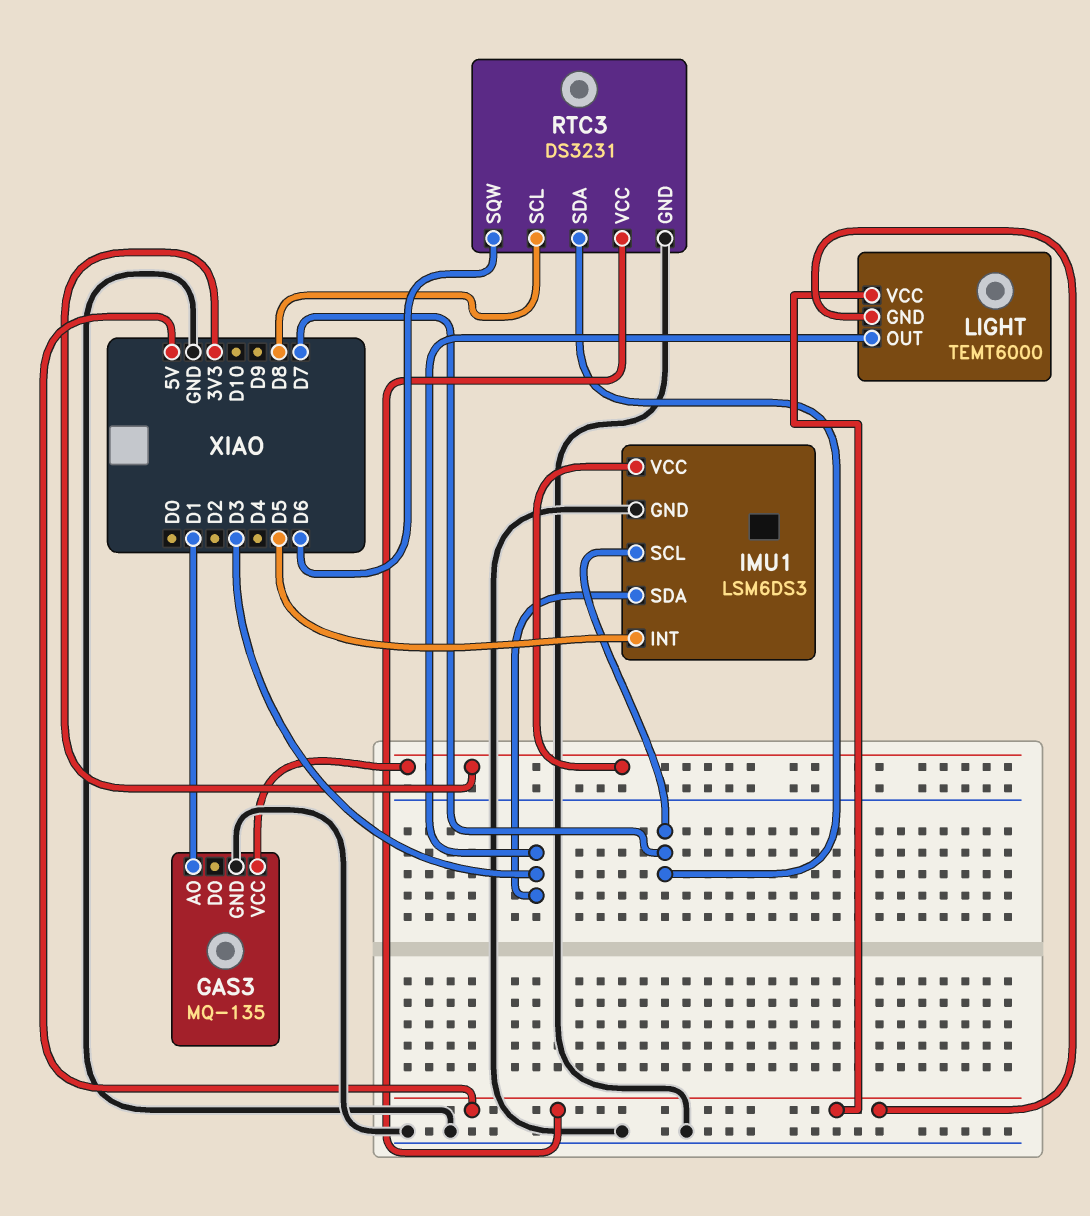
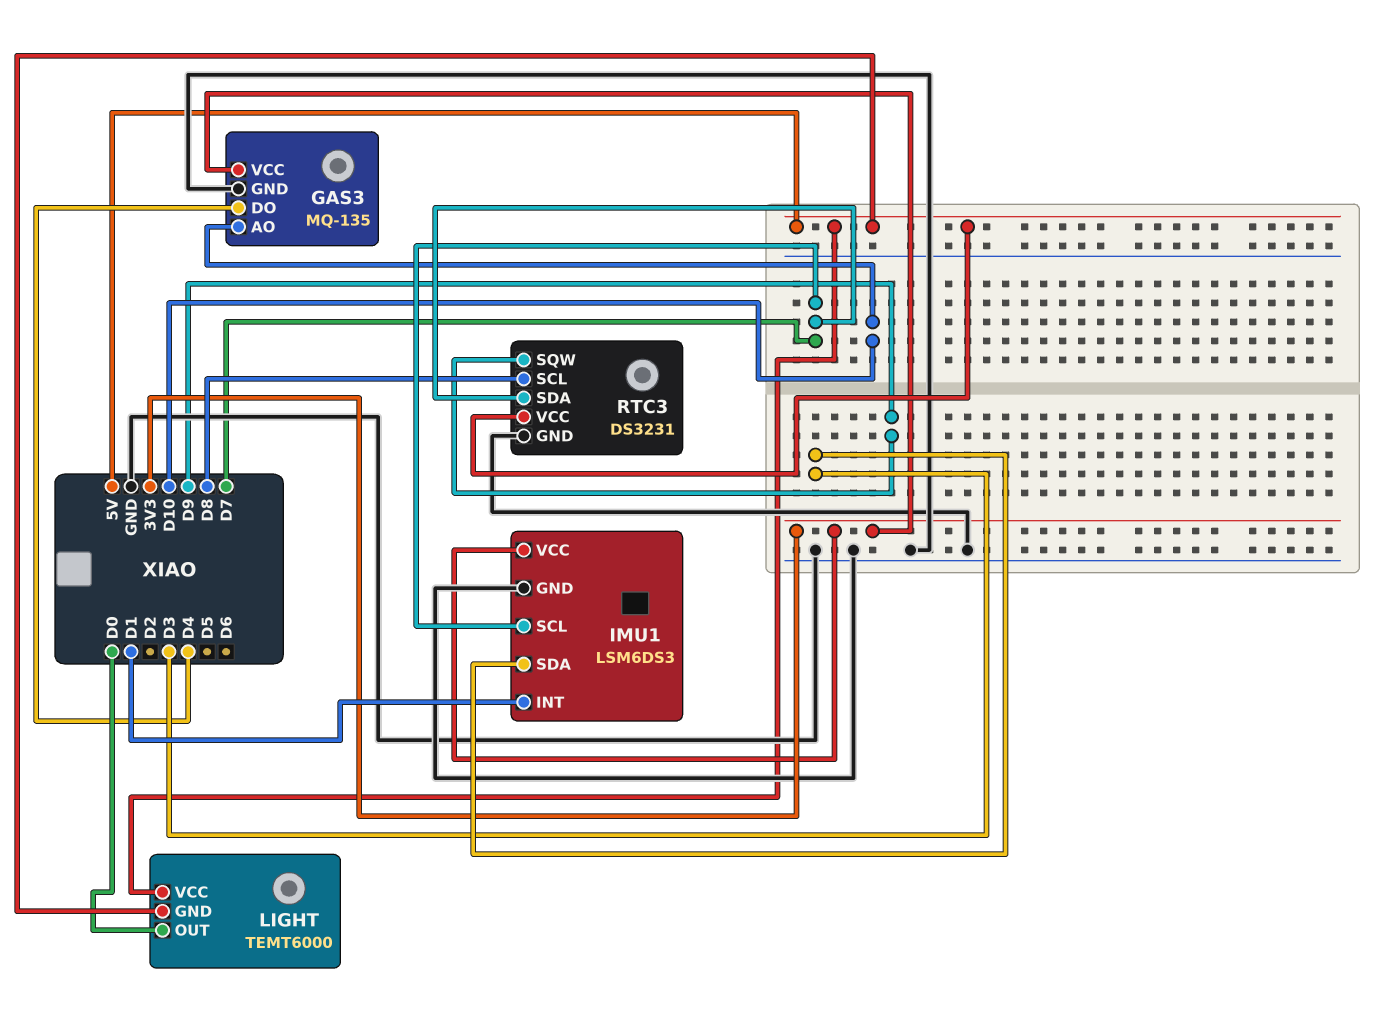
GAS3 pin AO: D1 -> D10
GAS3 pin DO: none -> D4
IMU1 pin INT: D5 -> D1
LIGHT pin OUT: D3 -> D0
RTC3 pin SQW: D6 -> D9

